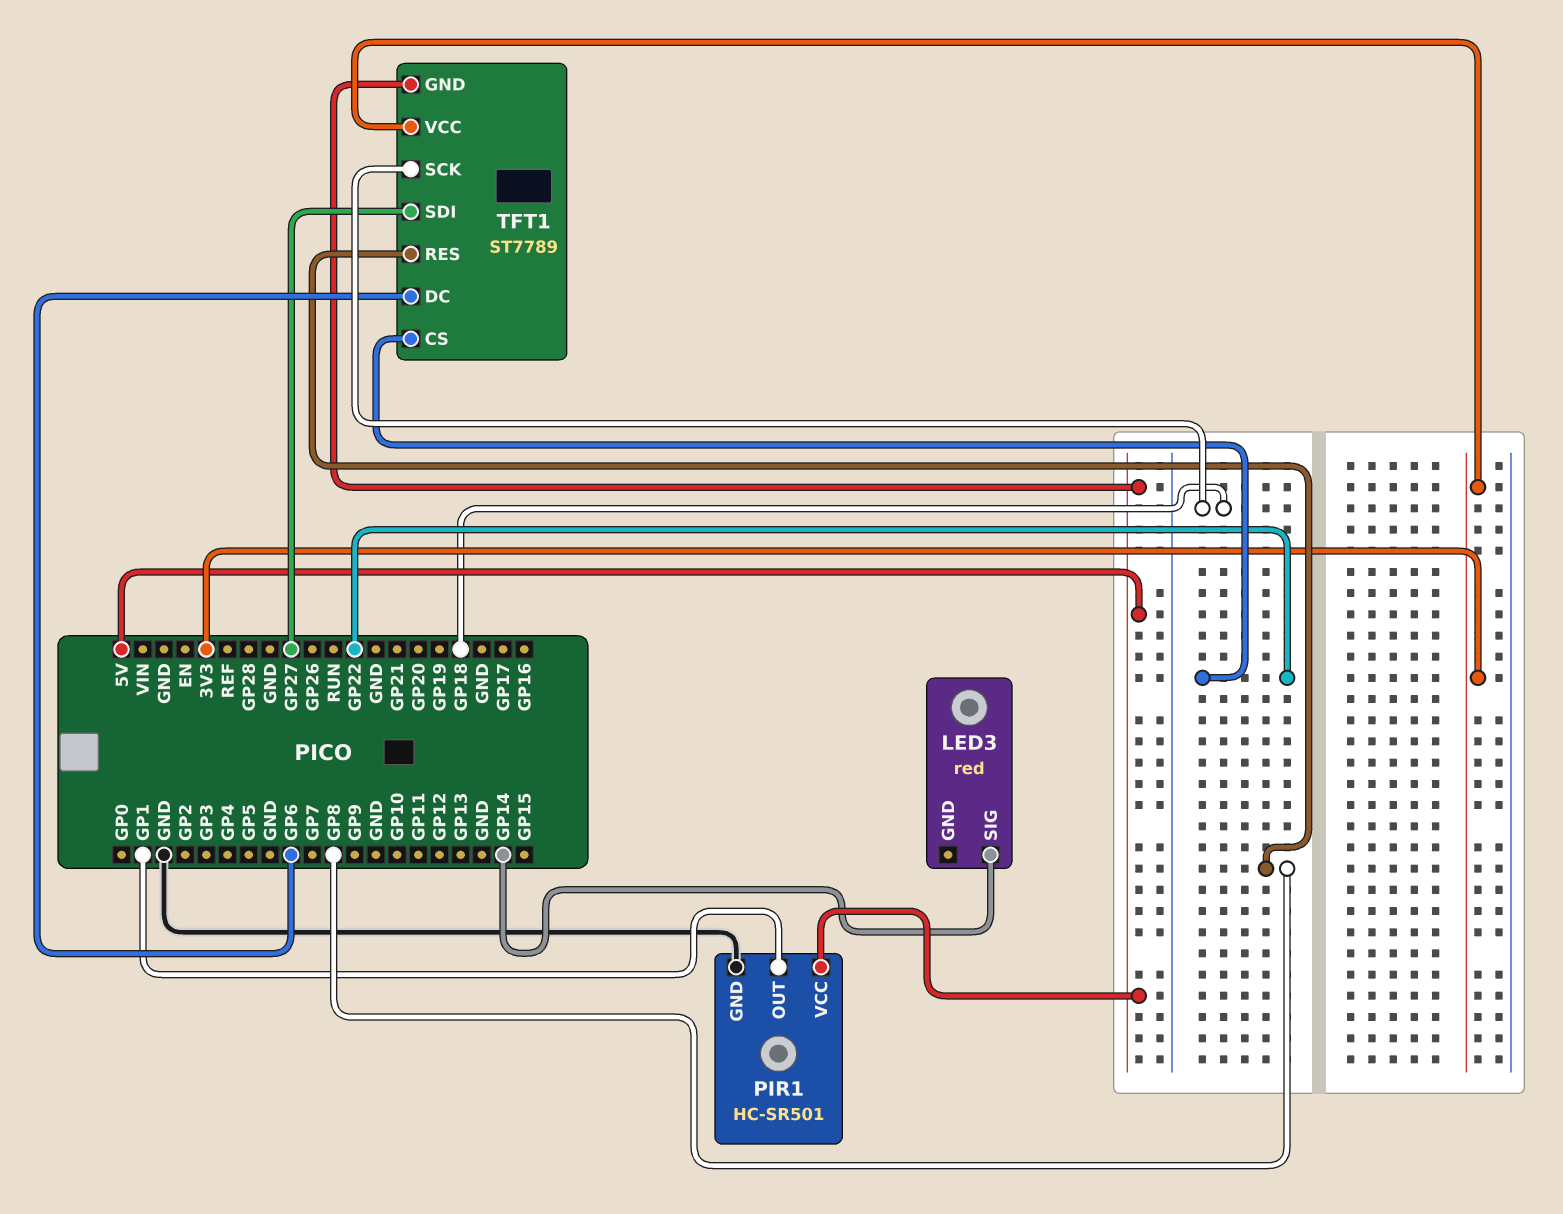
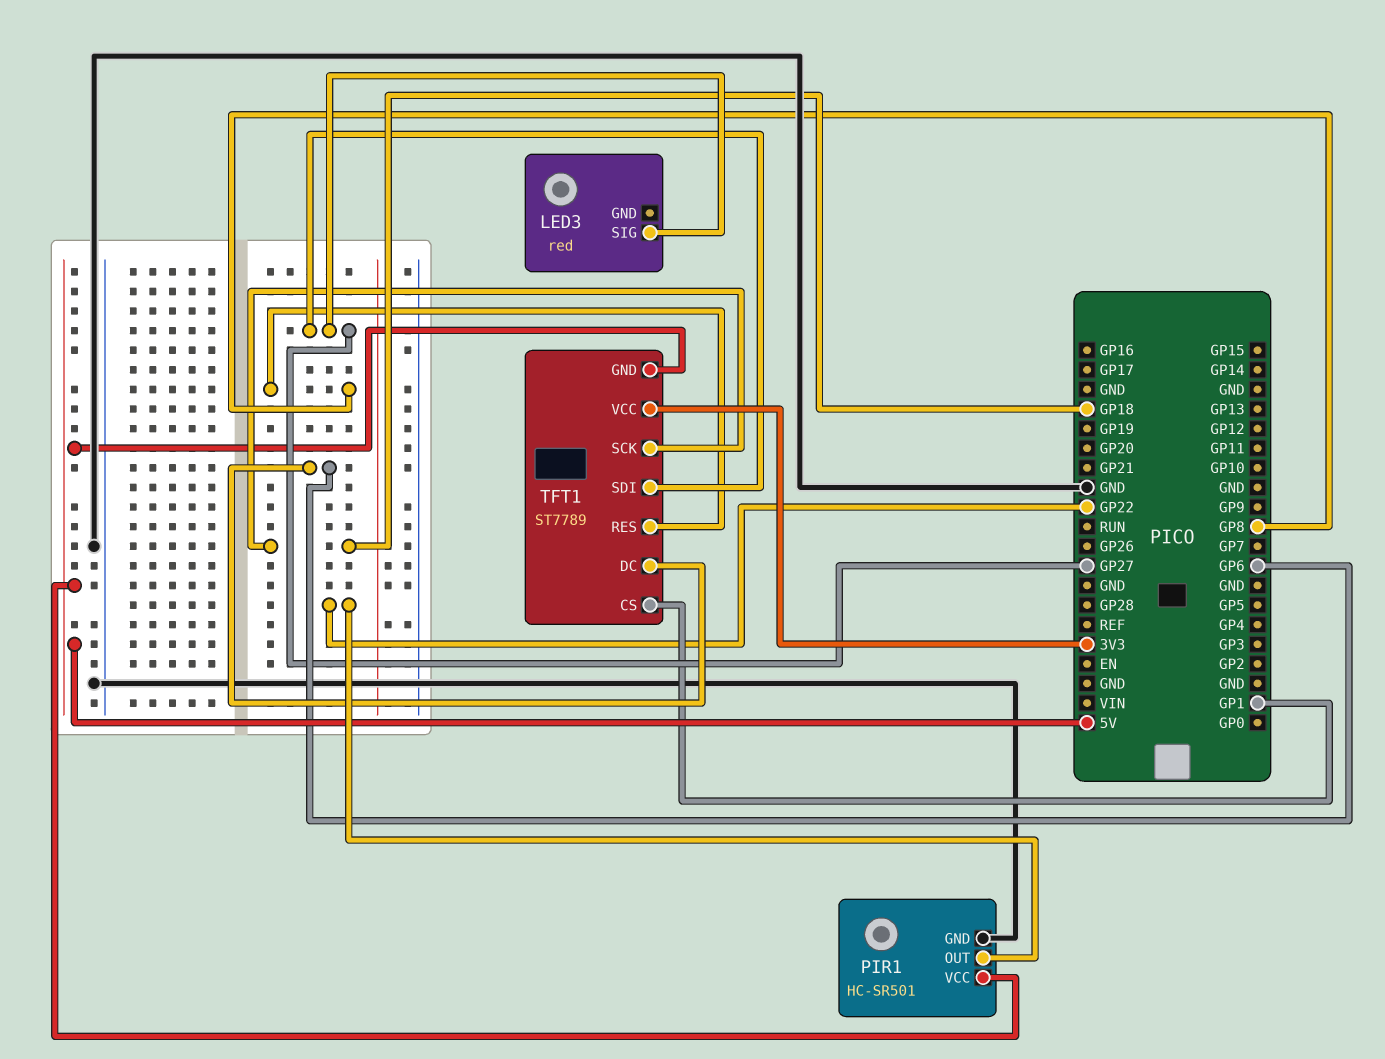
LED3 pin SIG: GP14 -> GP27
PIR1 pin OUT: GP1 -> GP22
TFT1 pin CS: GP22 -> GP1

